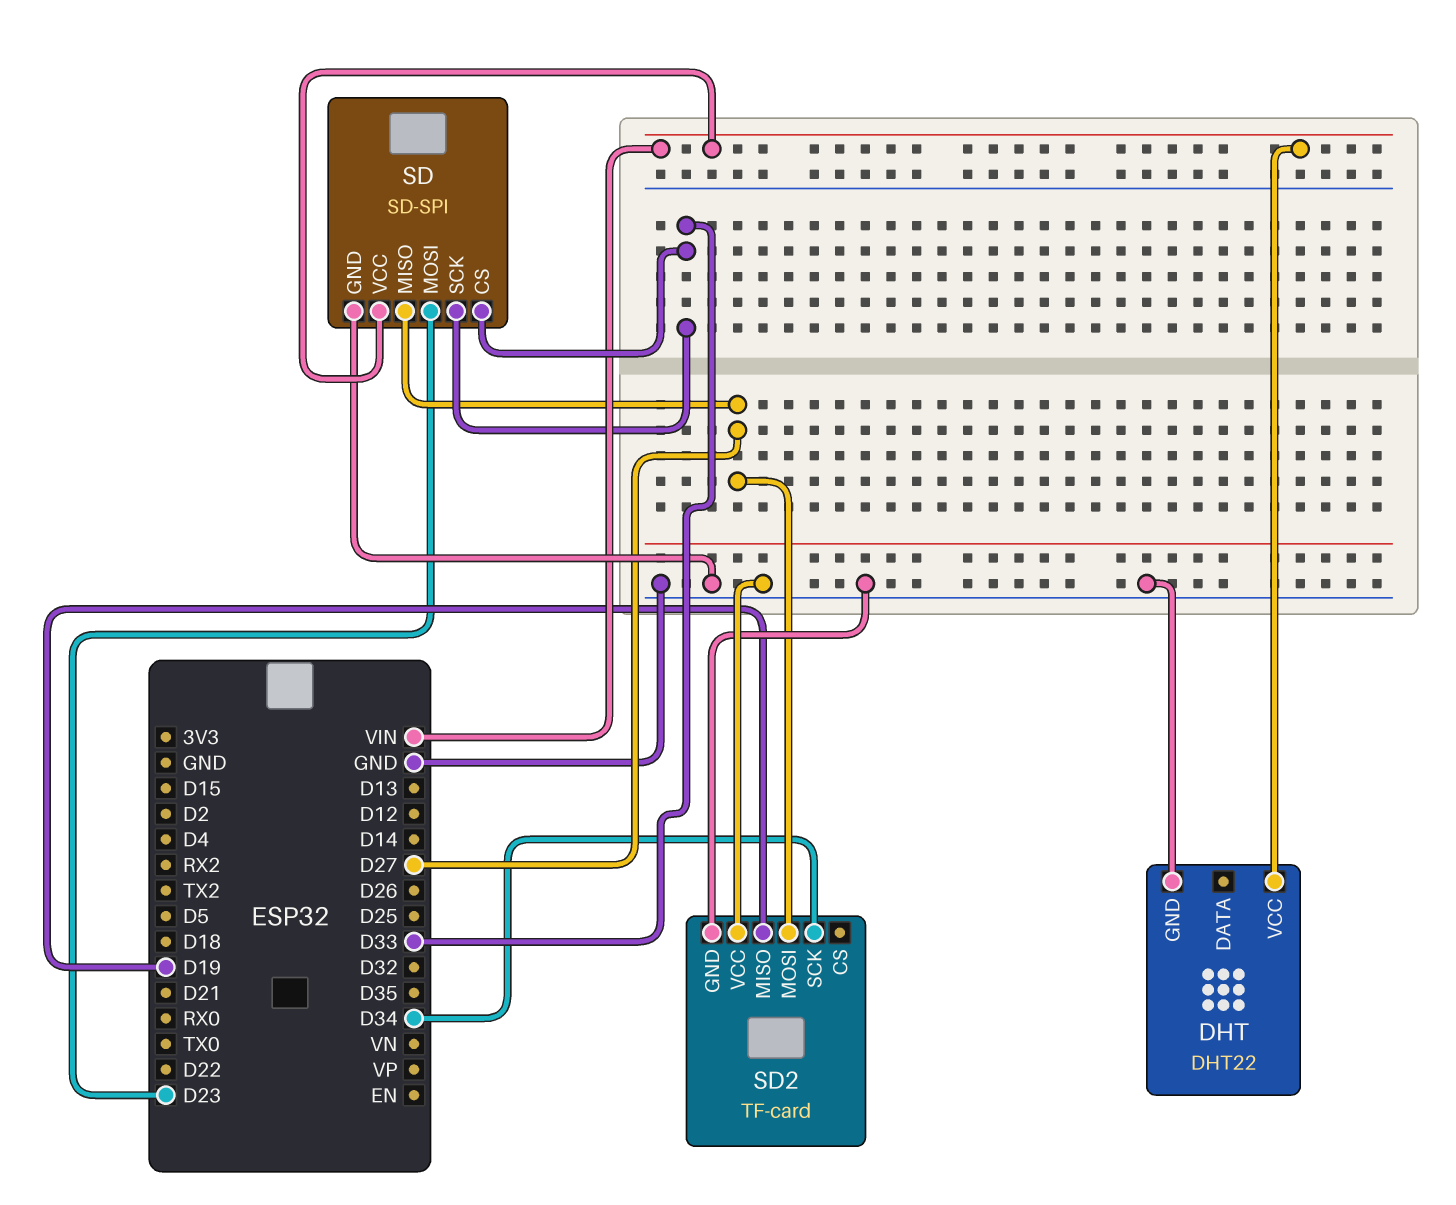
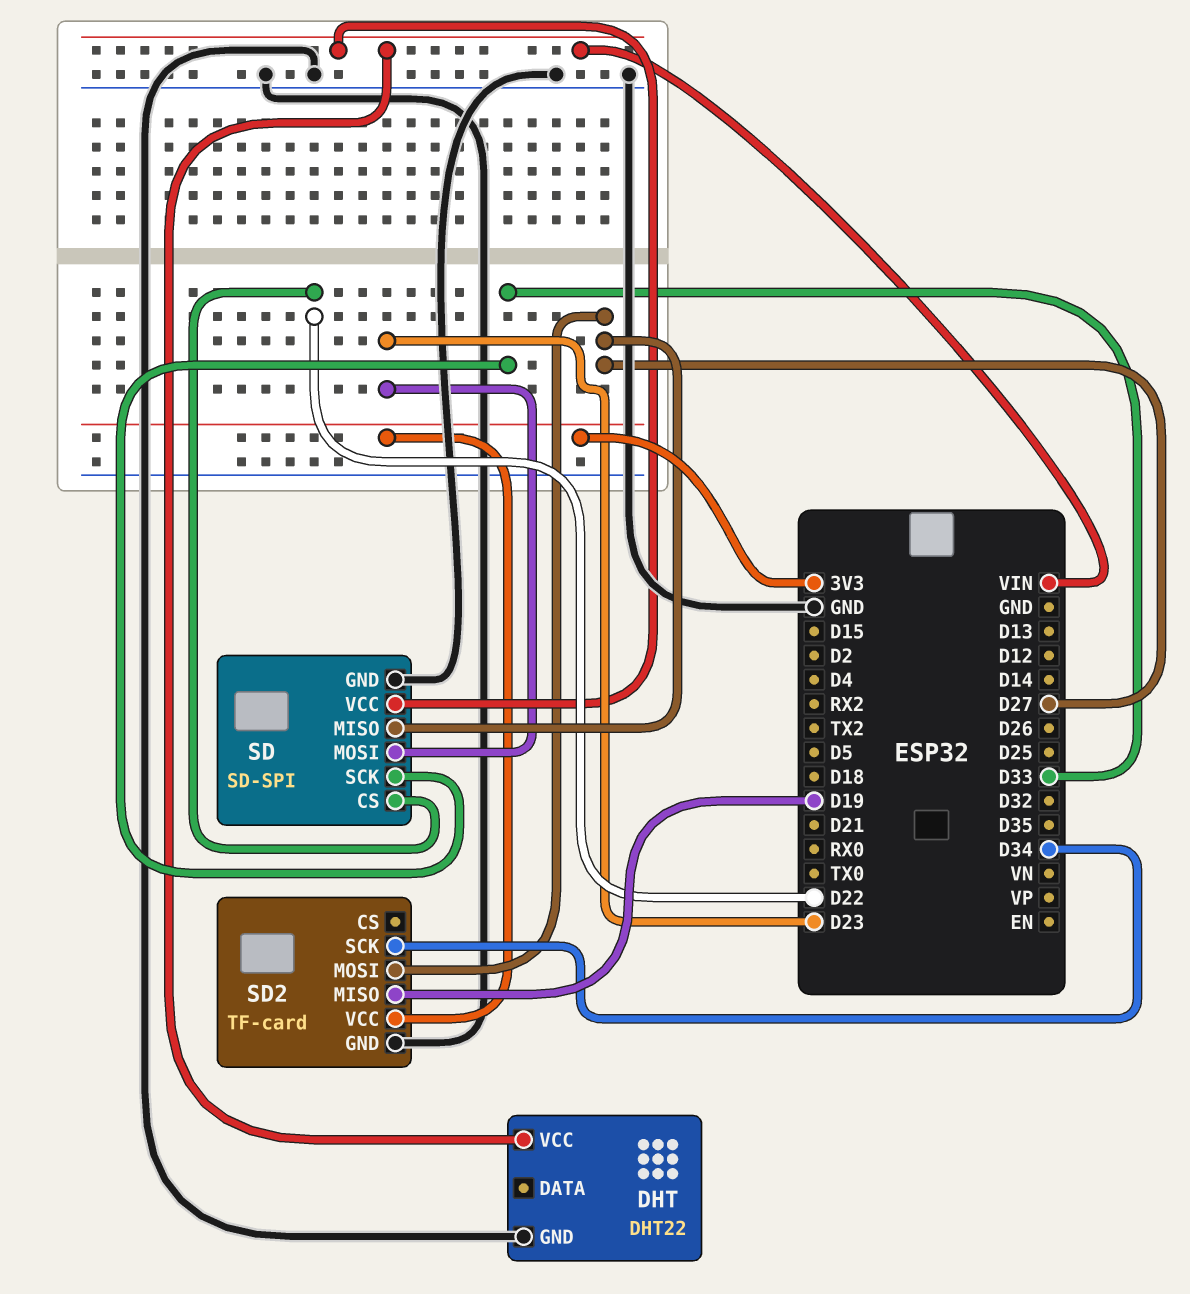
SD pin CS: D33 -> D22
SD2 pin VCC: GND -> 3V3

